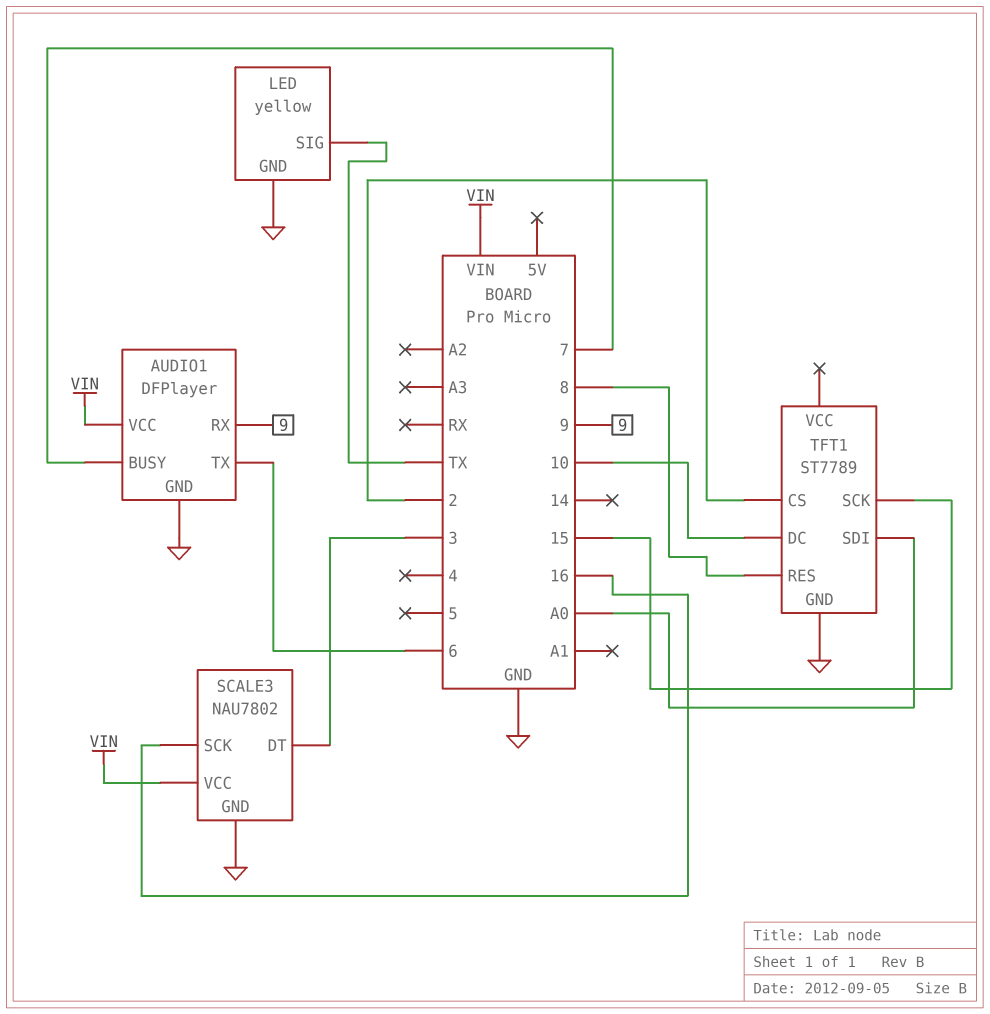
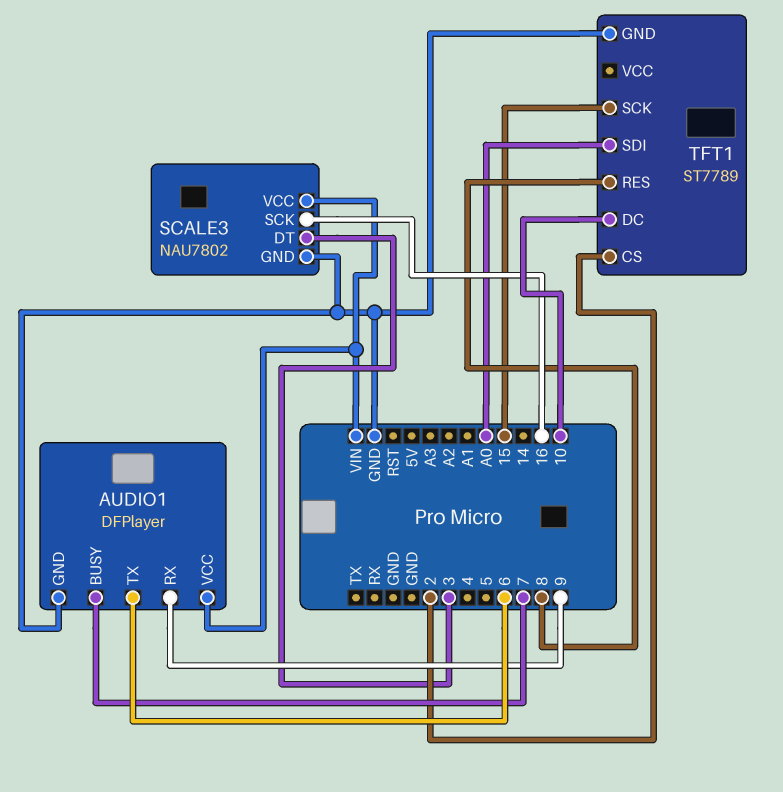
LED: yellow -> none
LED pin GND: GND -> none
LED pin SIG: TX -> none

